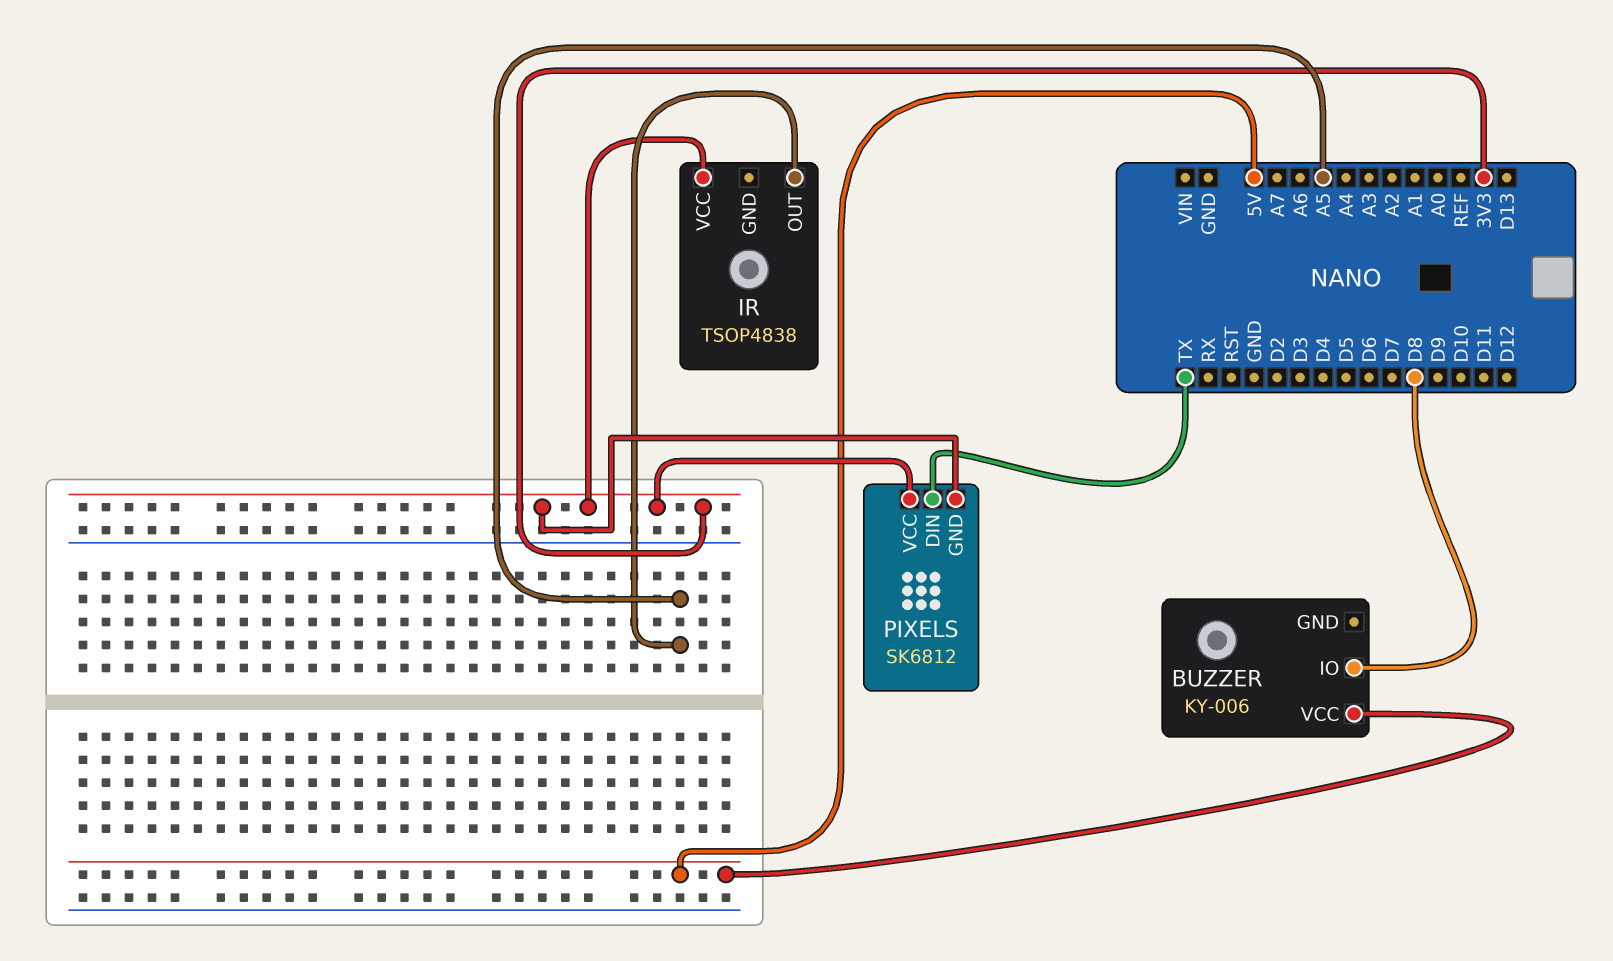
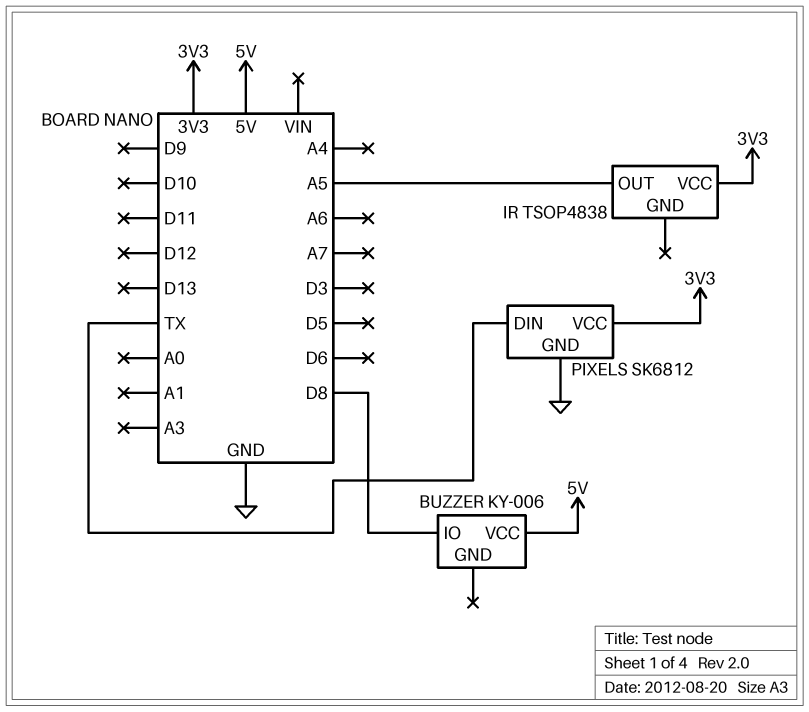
PIXELS pin GND: 3V3 -> GND

